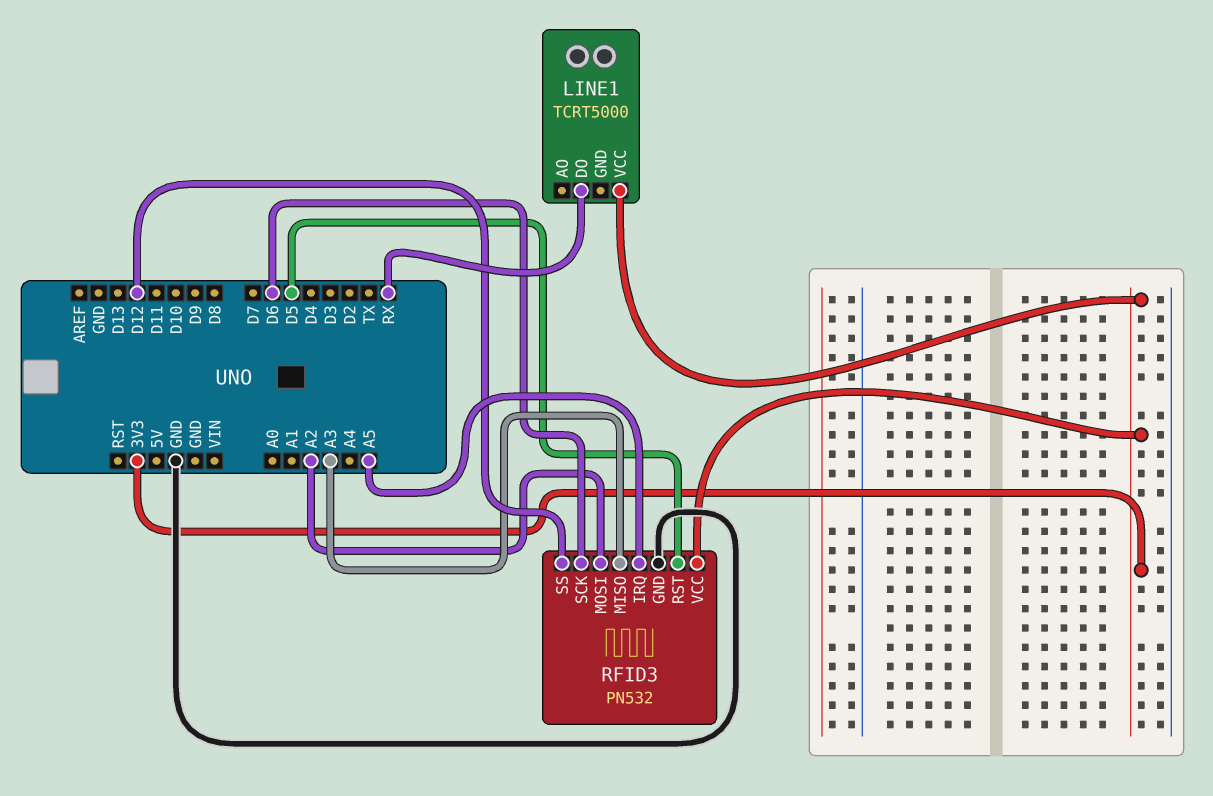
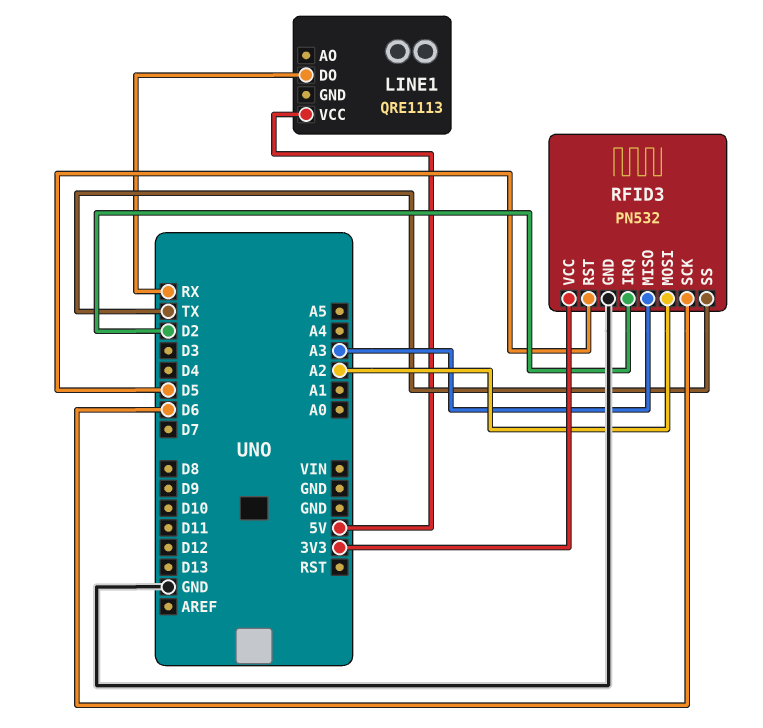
LINE1: TCRT5000 -> QRE1113
LINE1 pin VCC: 3V3 -> 5V
RFID3 pin IRQ: A5 -> D2
RFID3 pin SS: D12 -> TX

